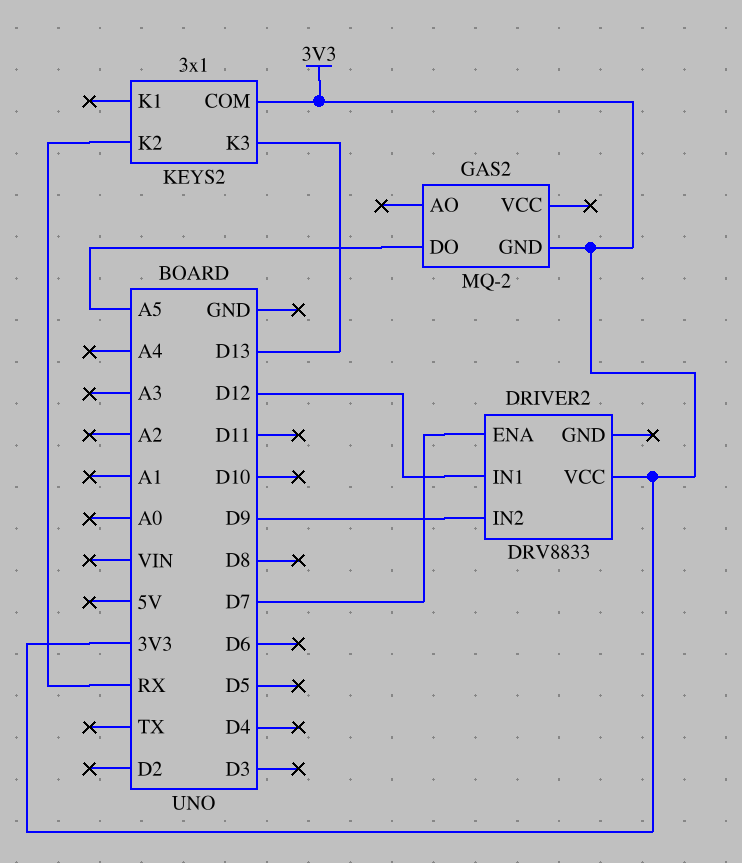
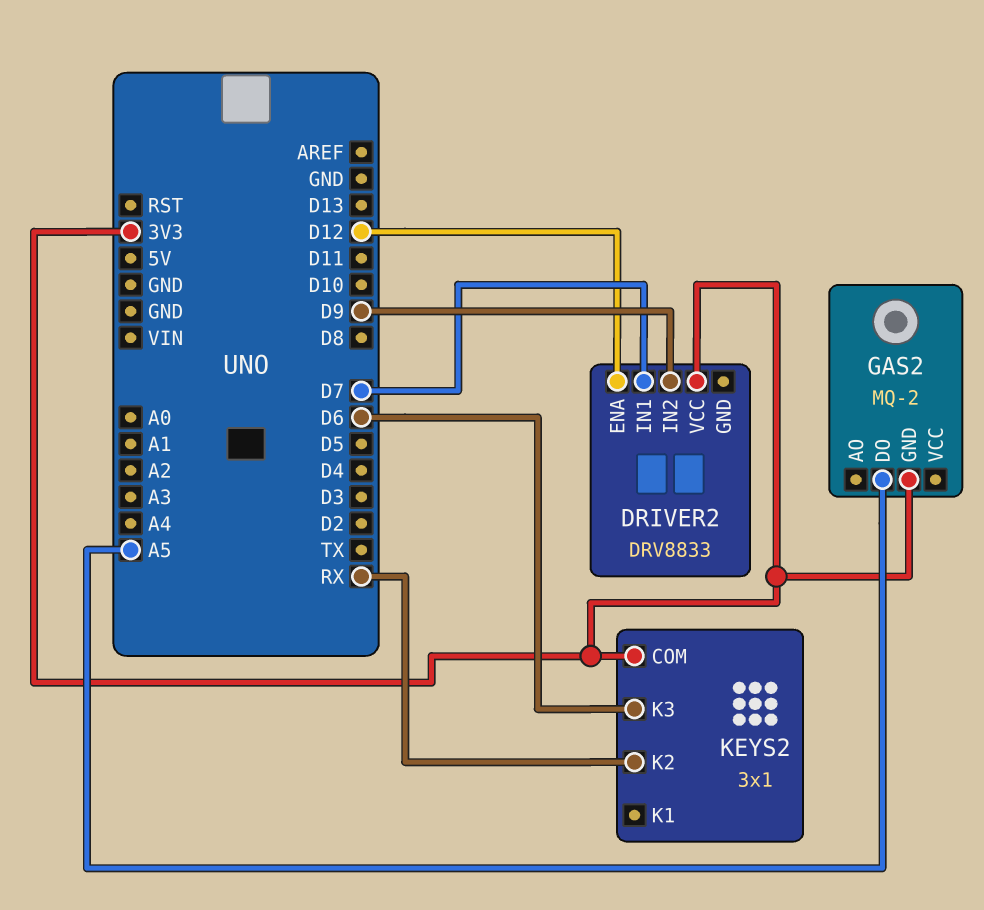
DRIVER2 pin ENA: D7 -> D12
DRIVER2 pin IN1: D12 -> D7
KEYS2 pin K3: D13 -> D6

